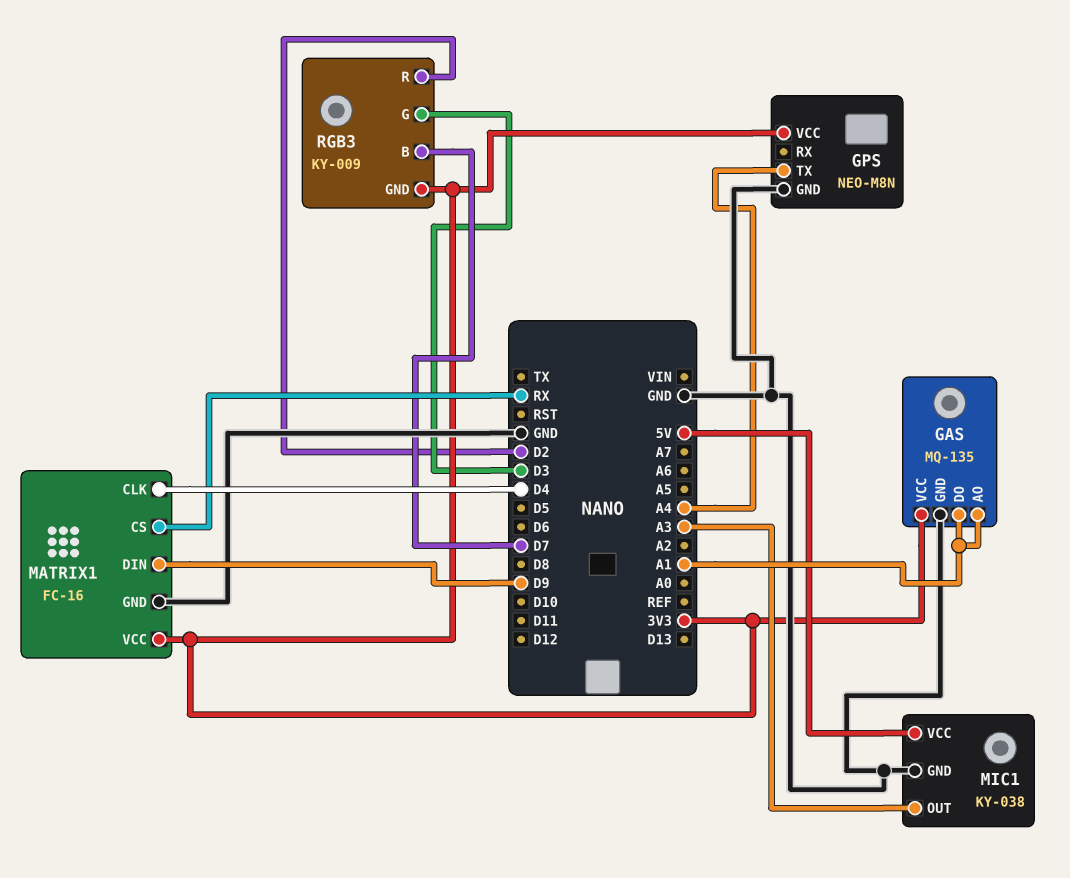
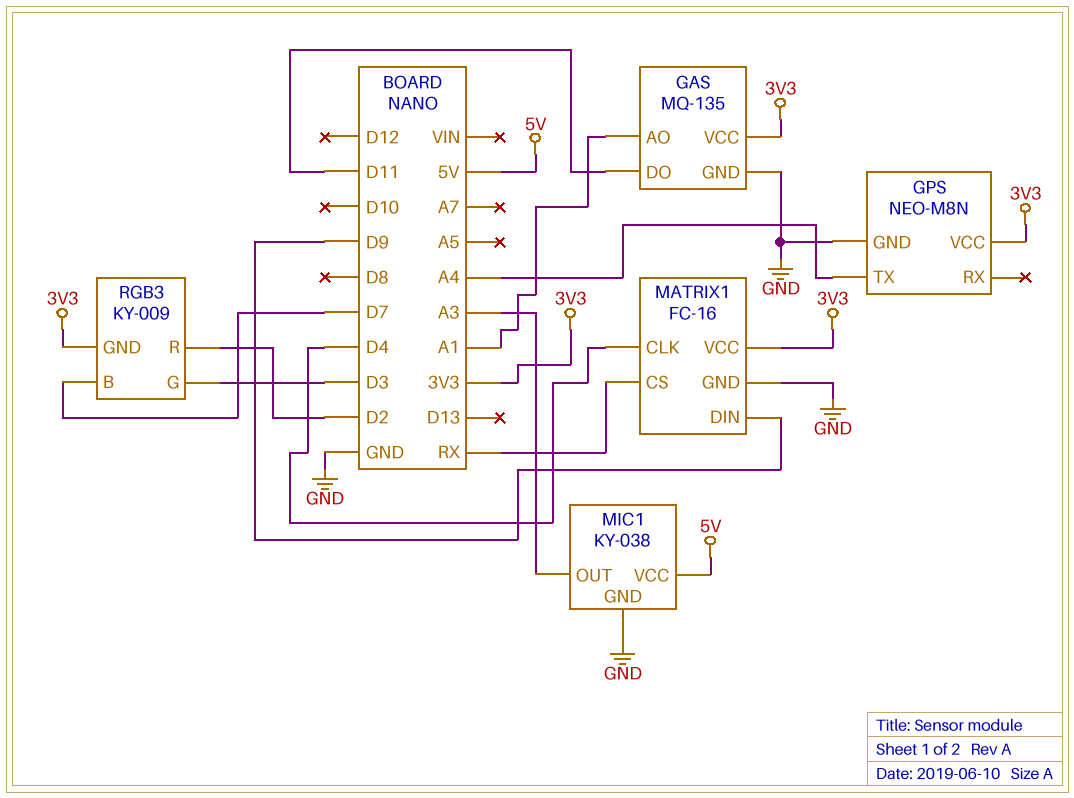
GAS pin DO: A1 -> D11

